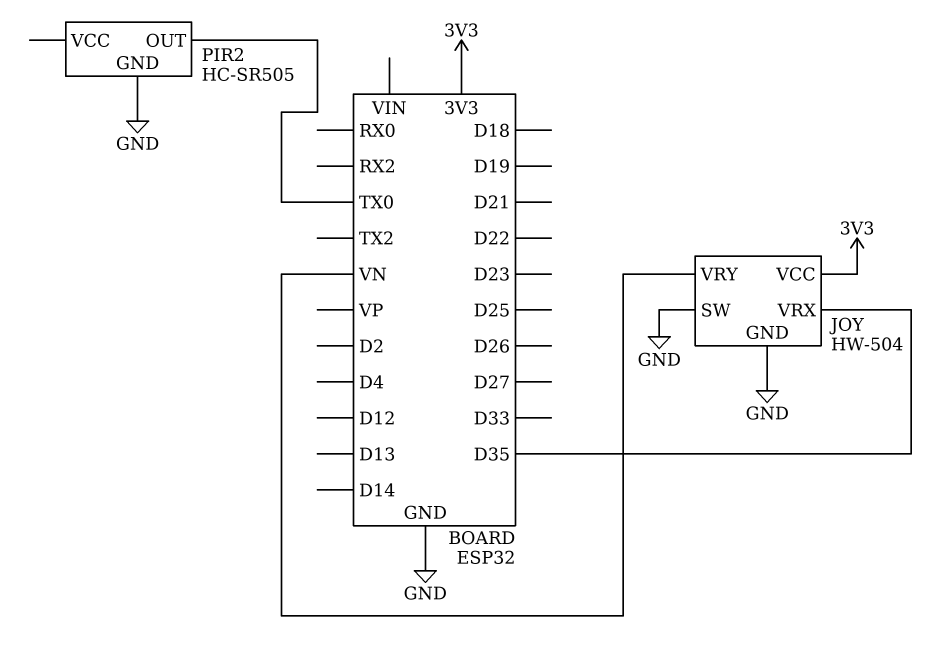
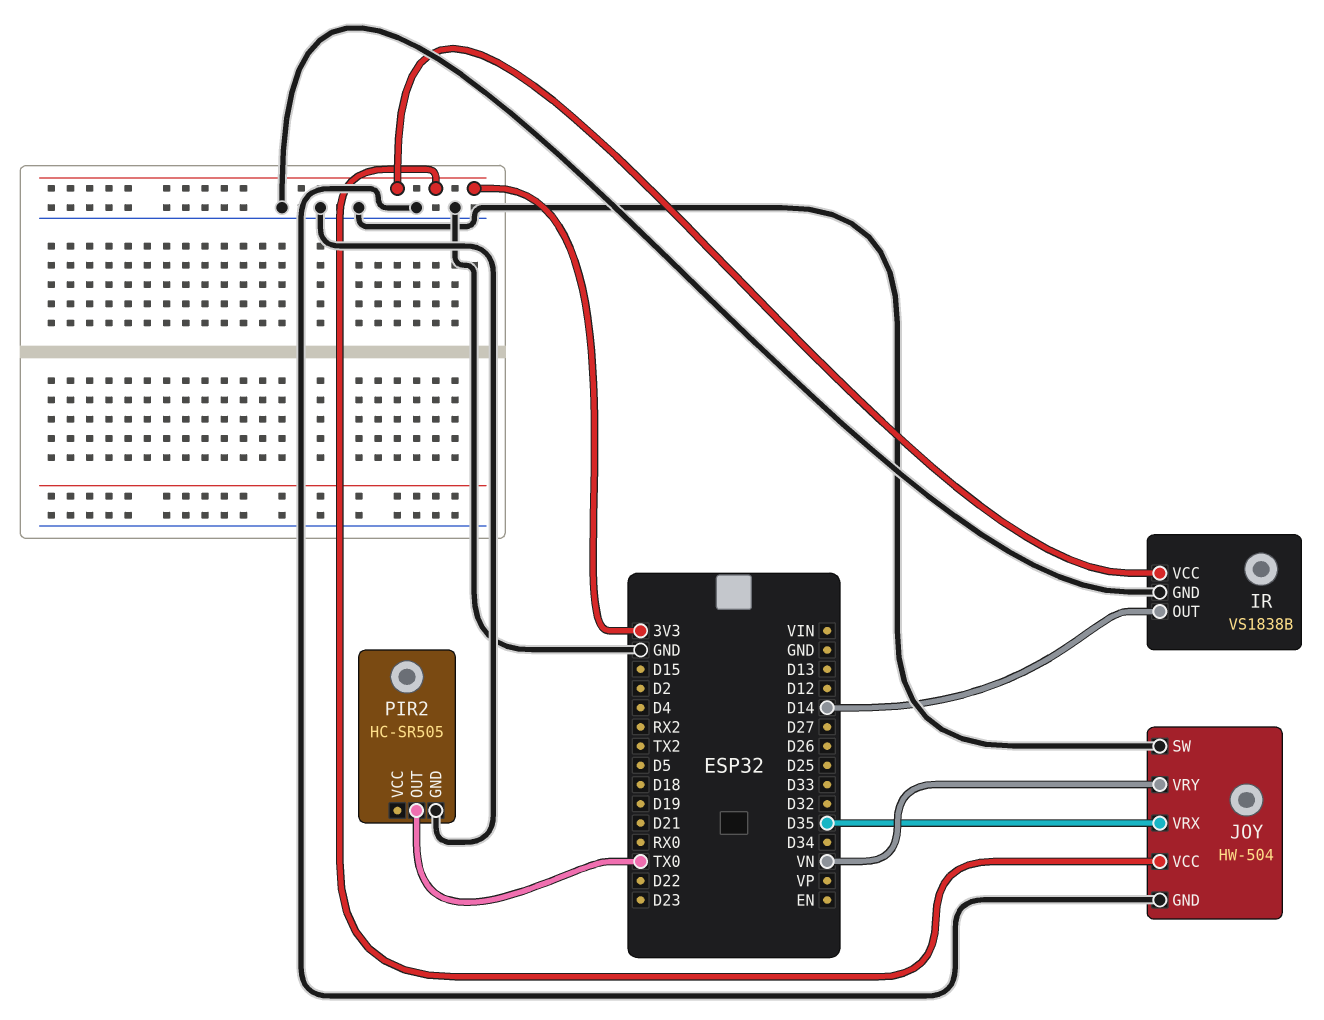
IR: none -> VS1838B
IR pin GND: none -> GND
IR pin OUT: none -> D14
IR pin VCC: none -> 3V3

